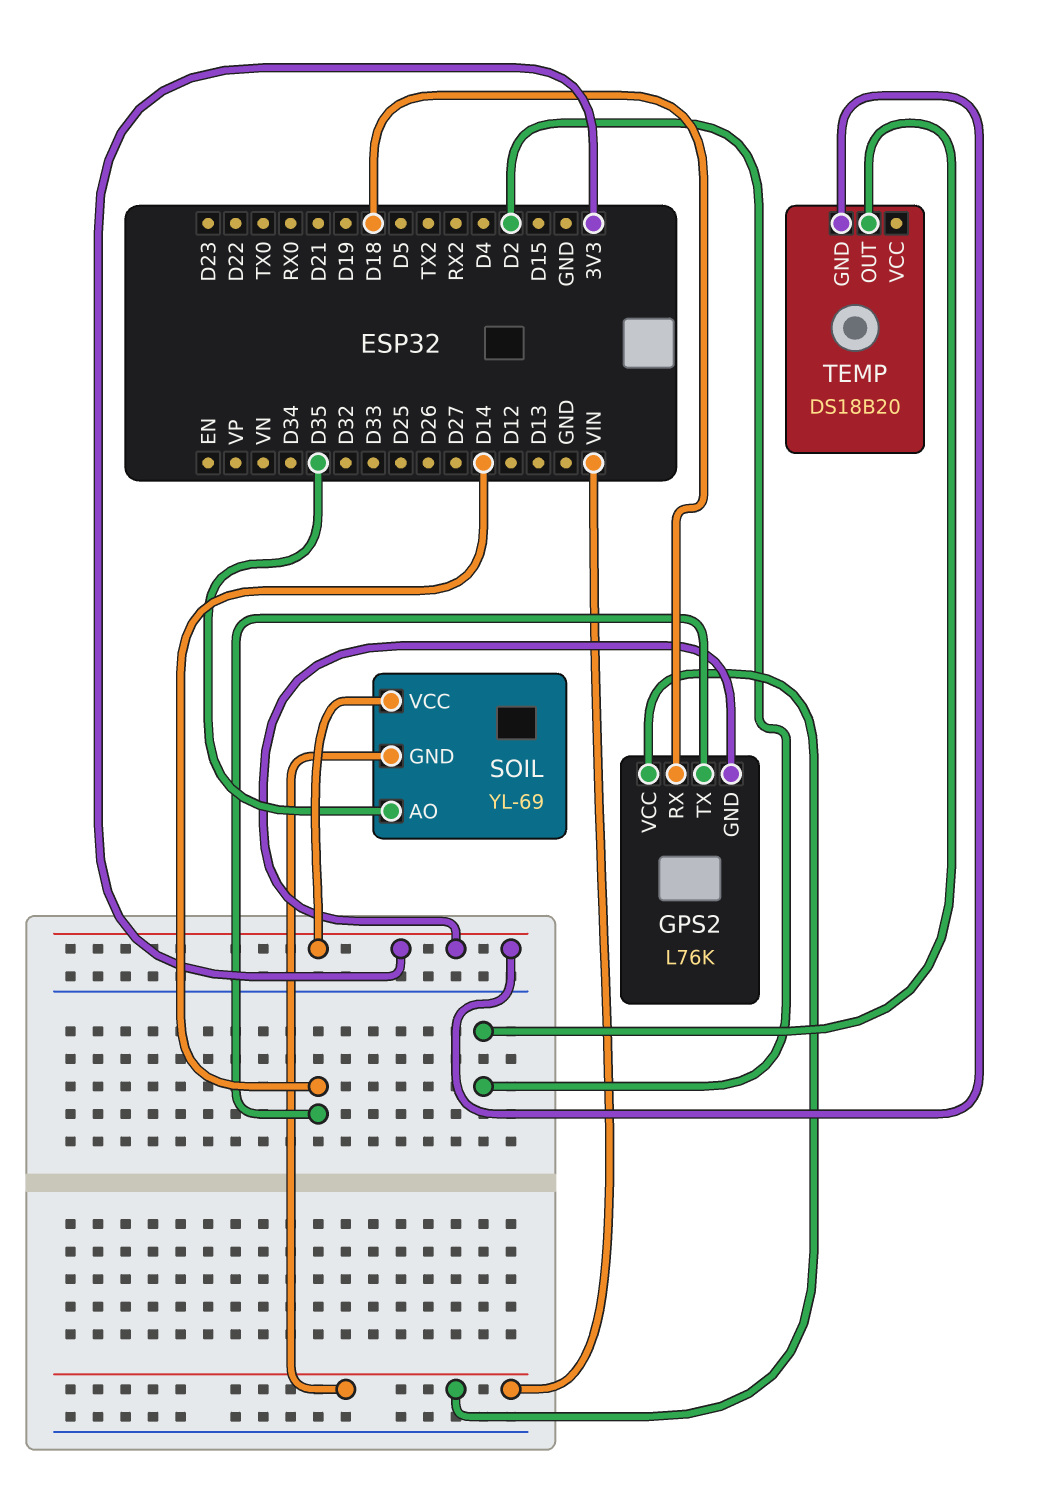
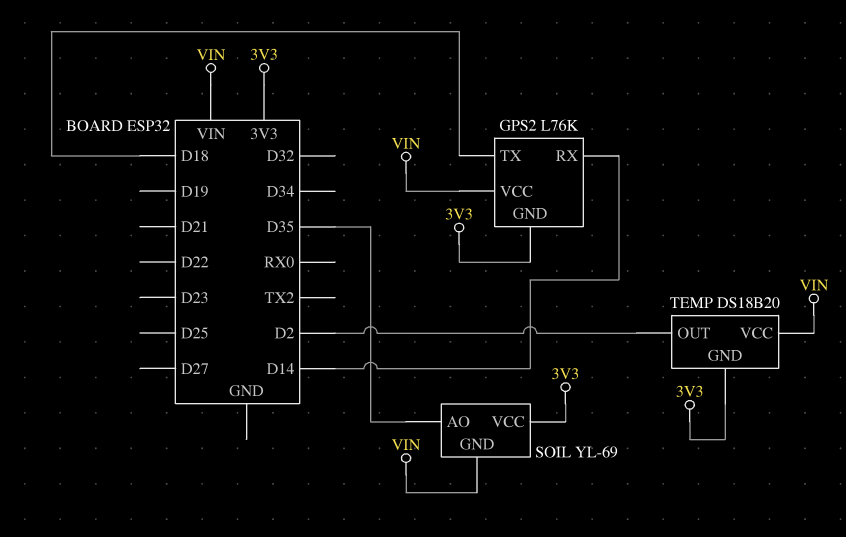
GPS2 pin RX: D18 -> D14
GPS2 pin TX: D14 -> D18
TEMP pin VCC: none -> VIN

